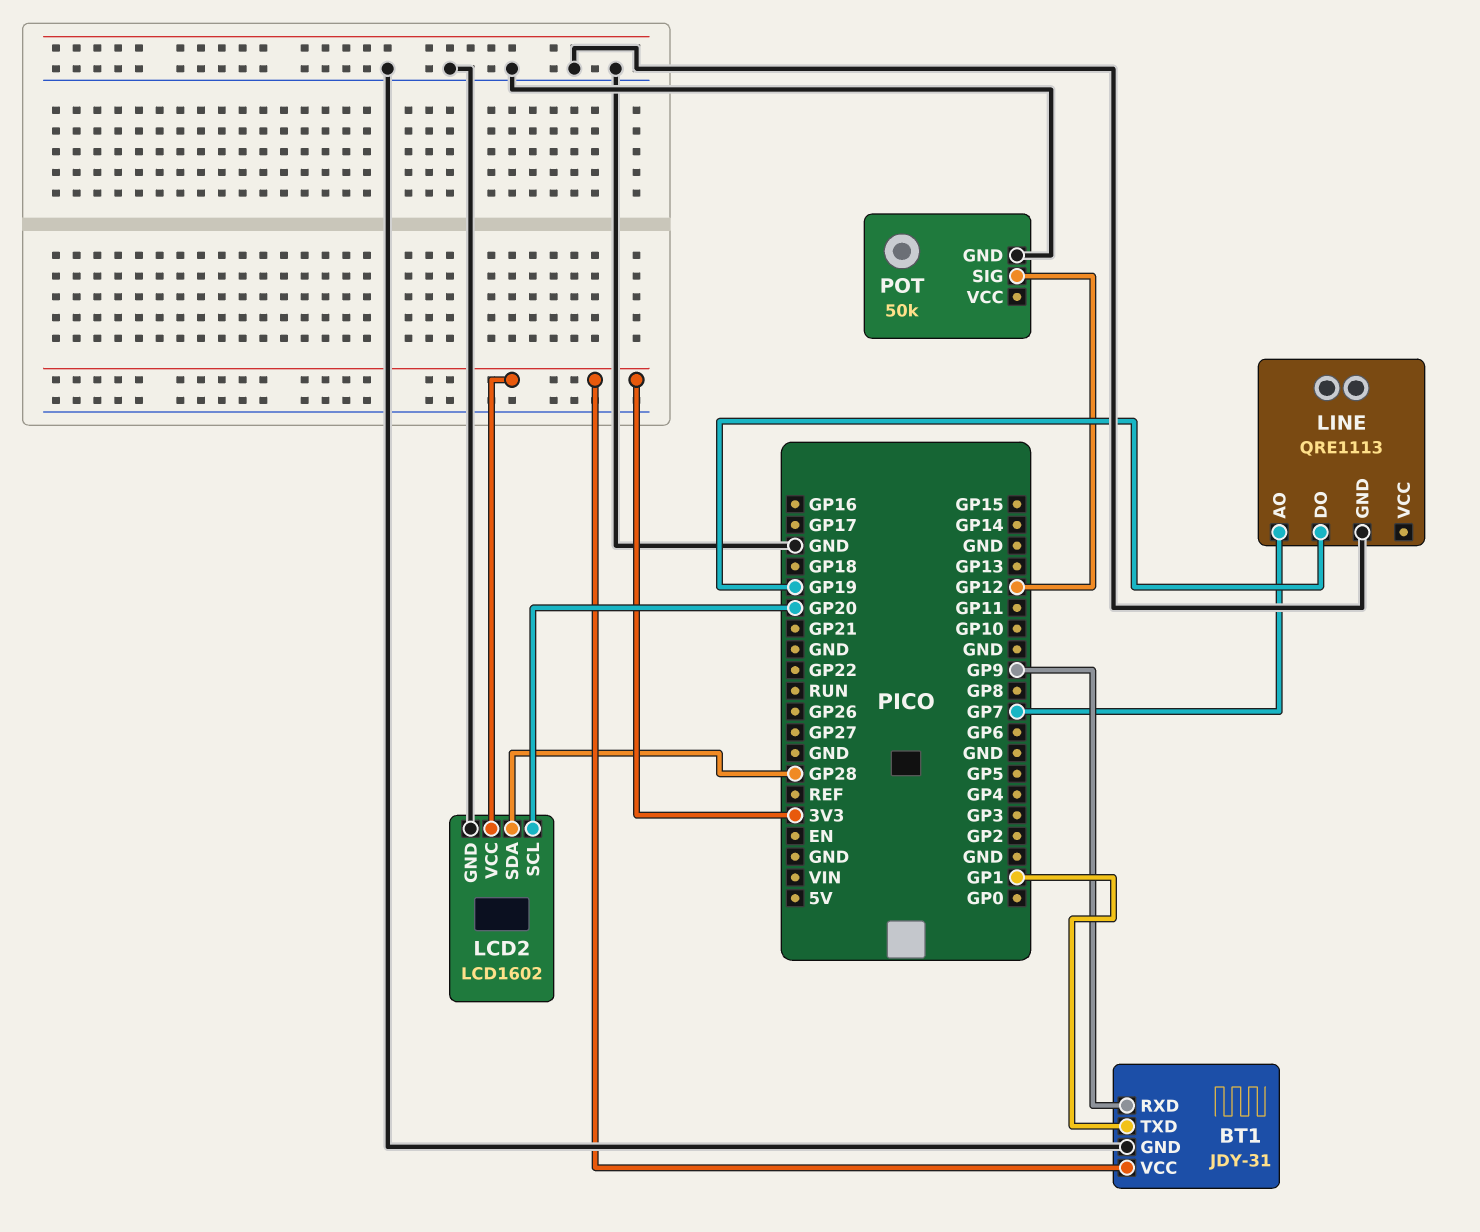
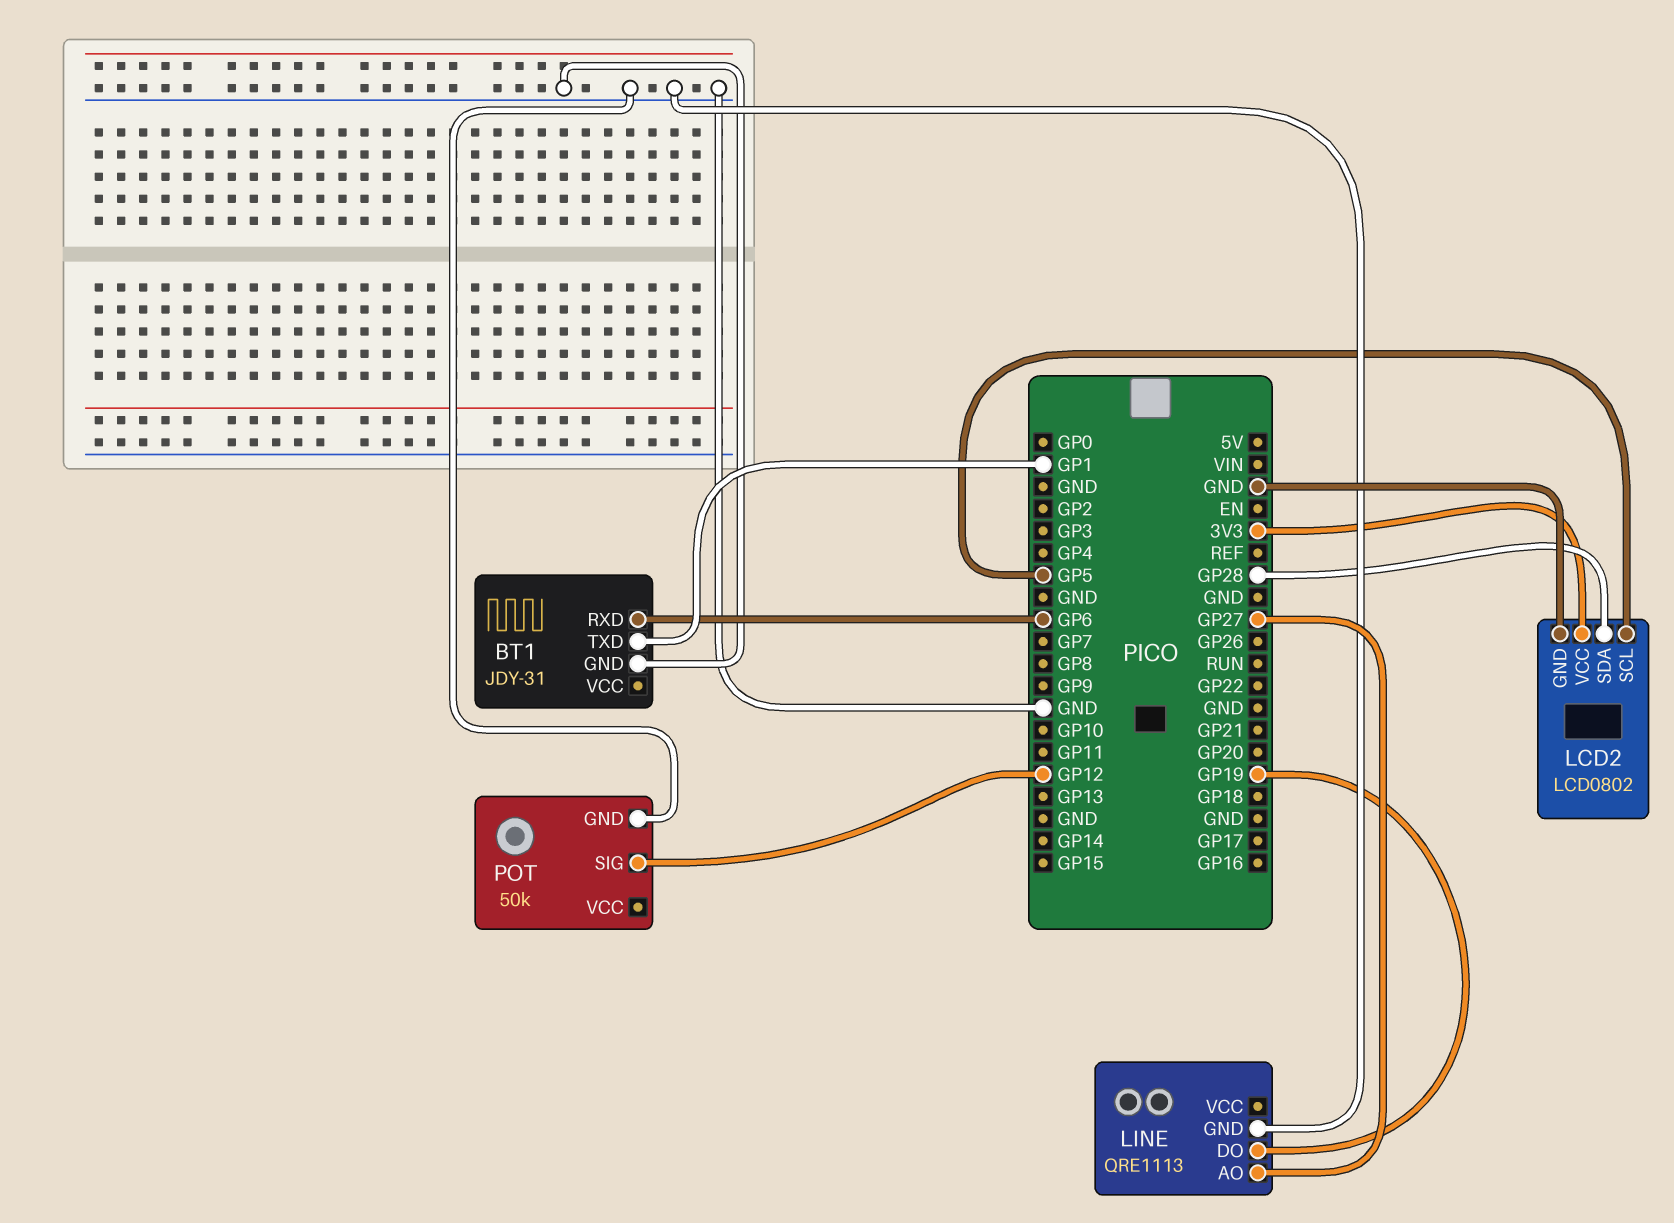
BT1 pin RXD: GP9 -> GP6
BT1 pin VCC: 3V3 -> none
LCD2: LCD1602 -> LCD0802
LCD2 pin SCL: GP20 -> GP5
LINE pin AO: GP7 -> GP27

